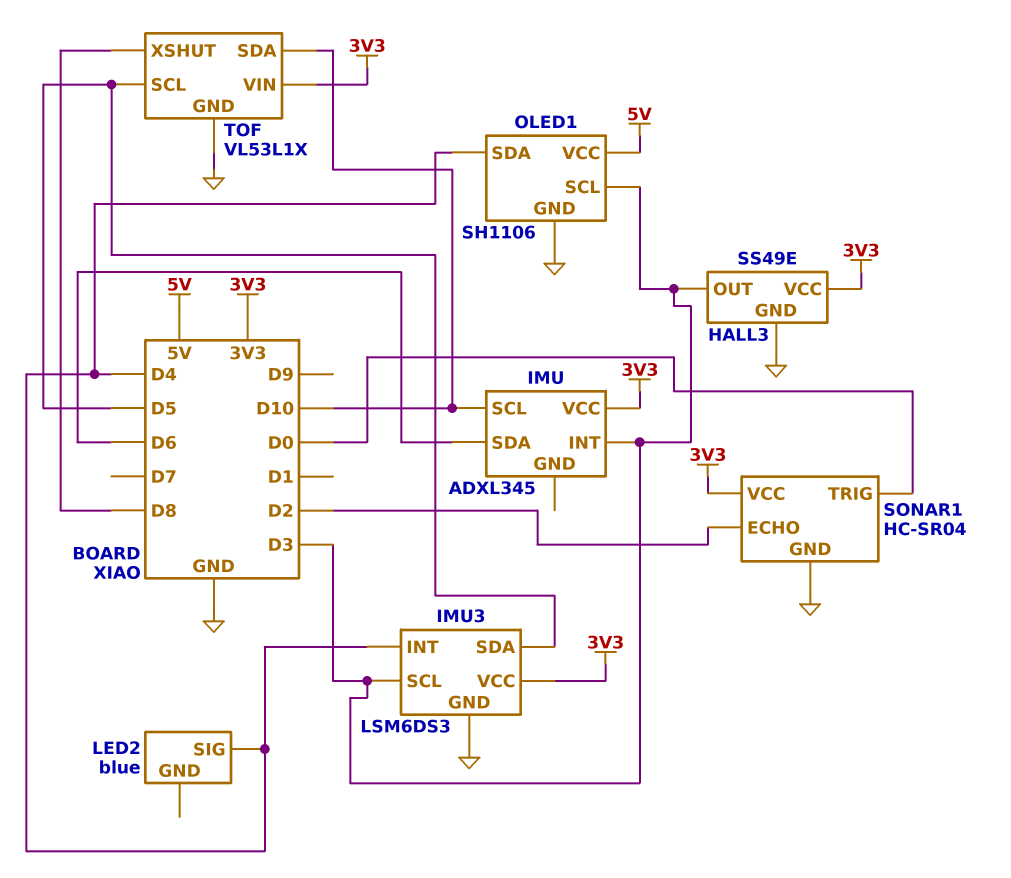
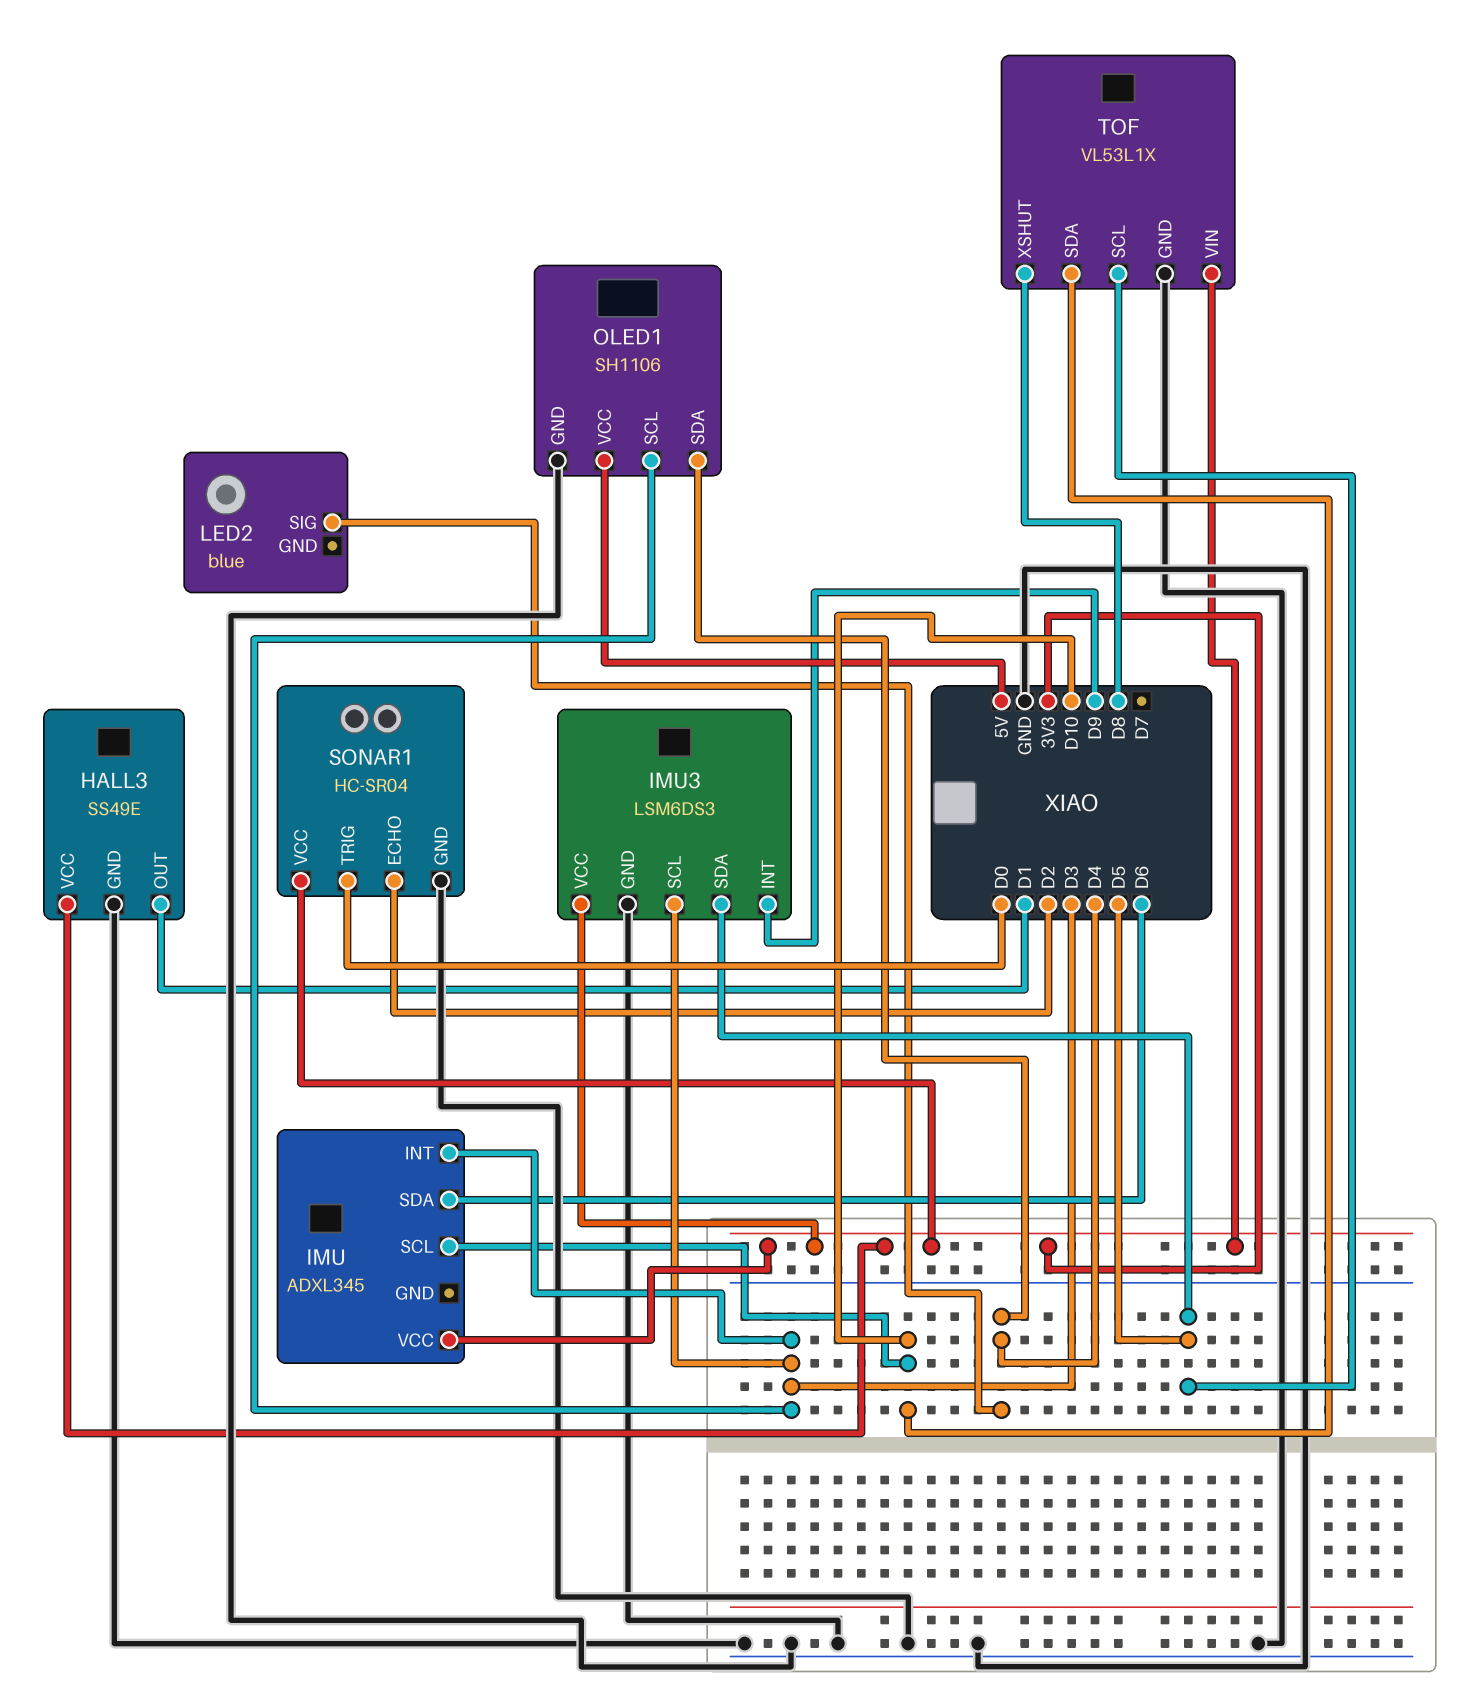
HALL3 pin OUT: D3 -> D1
IMU3 pin INT: D4 -> D9

